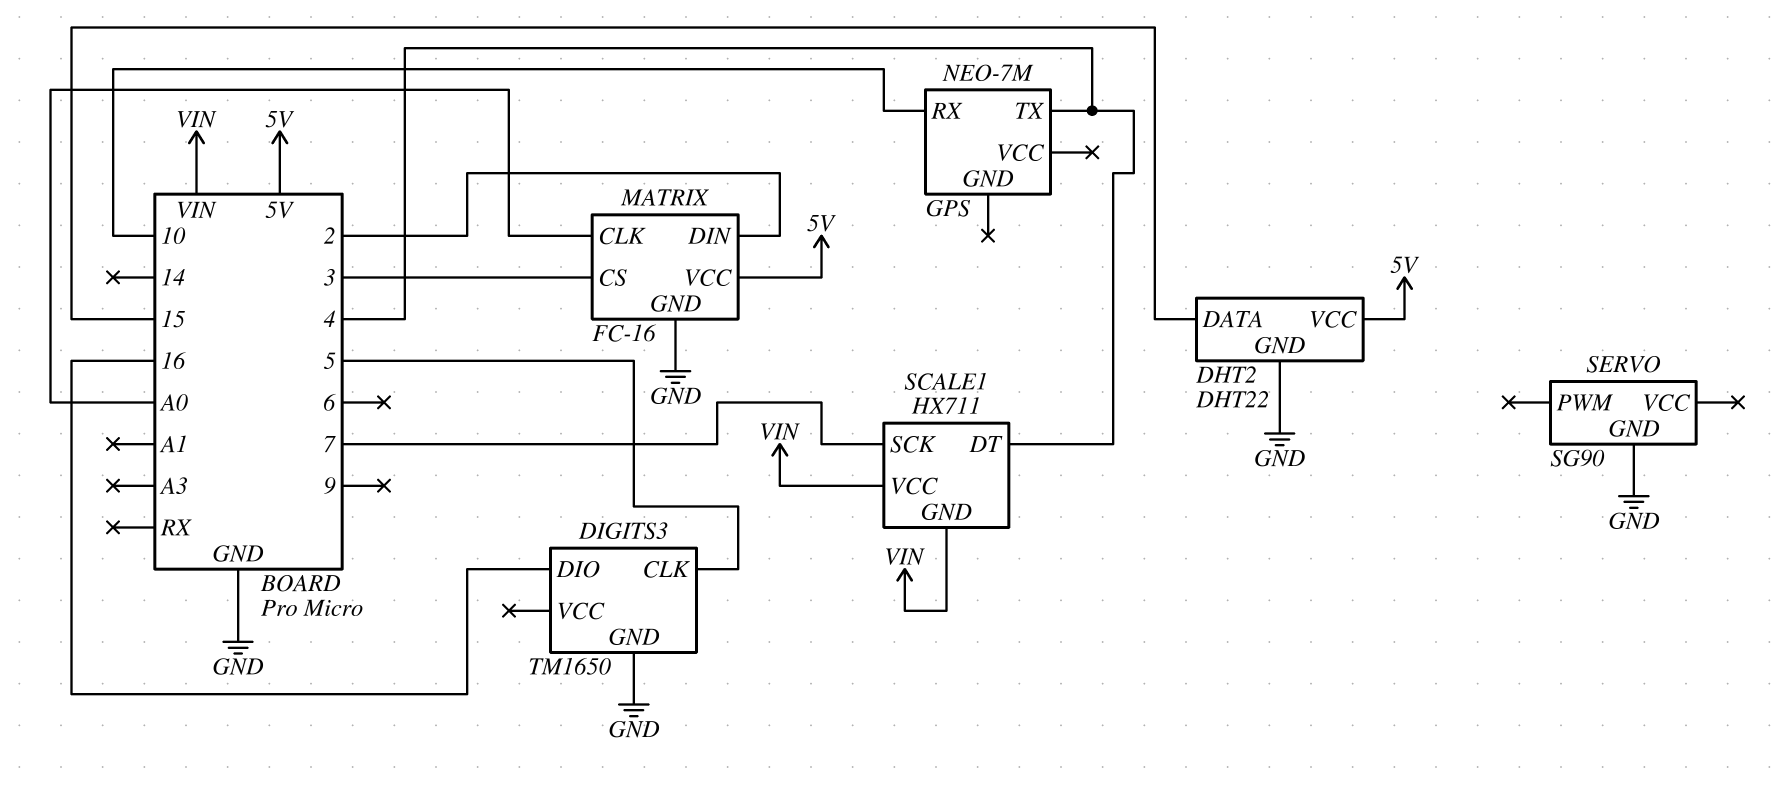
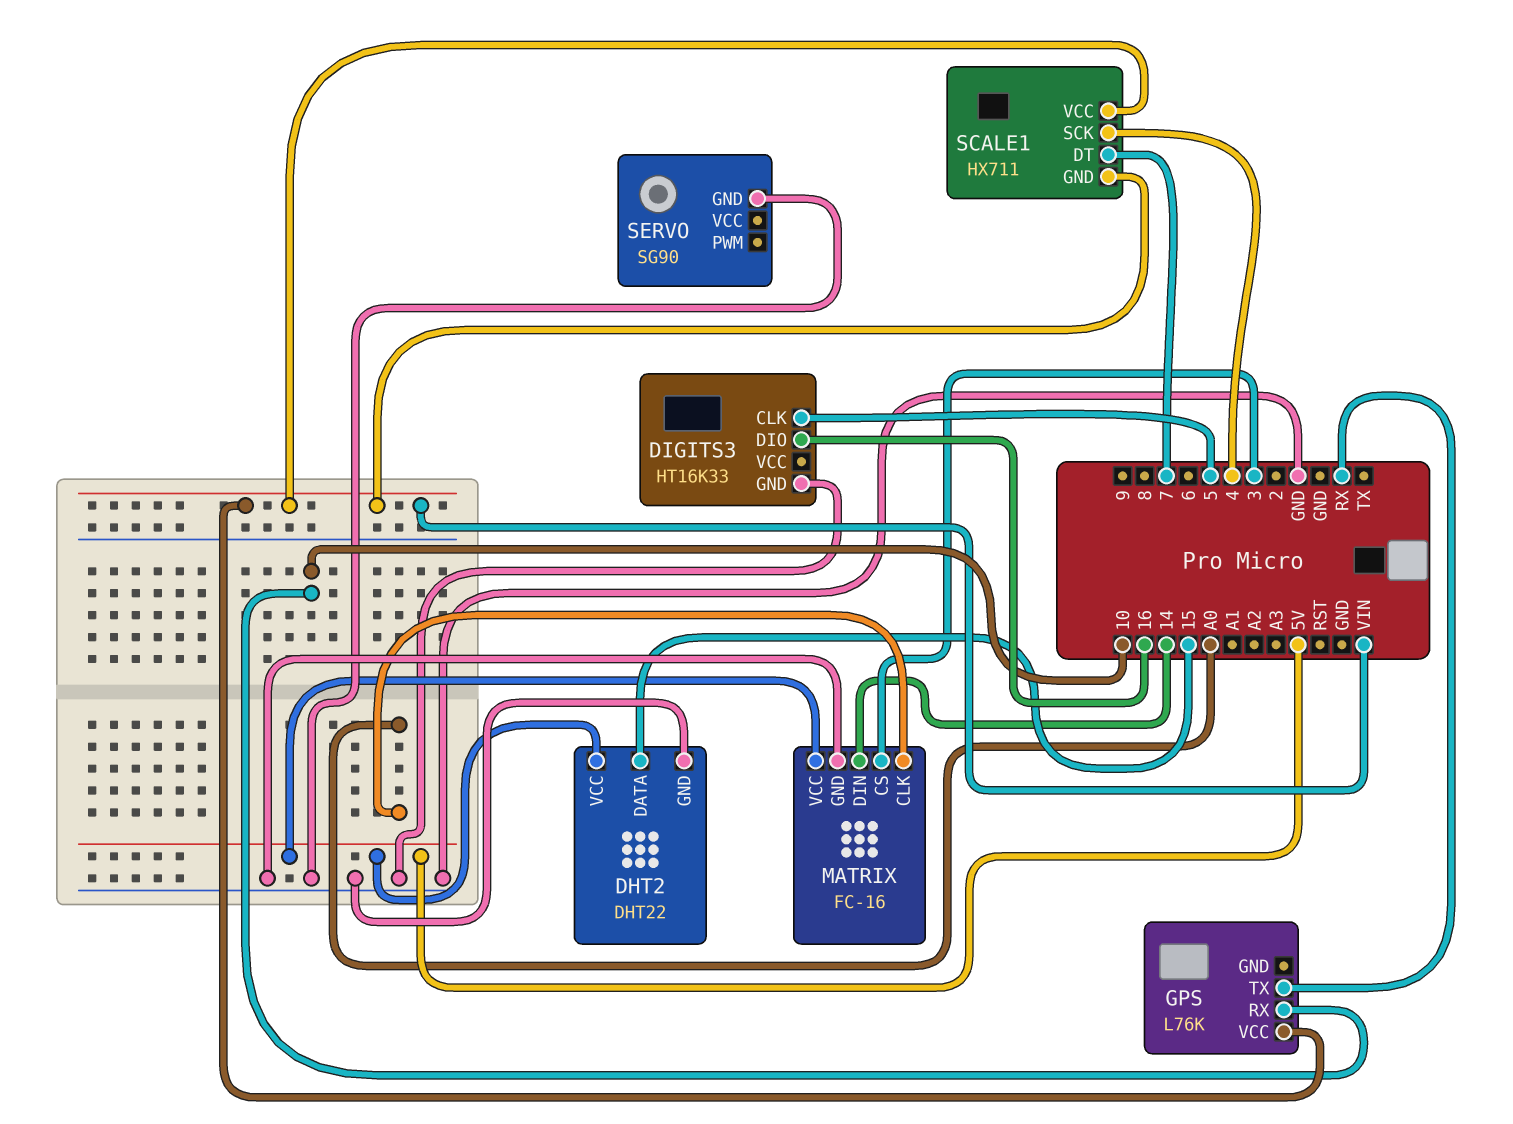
DIGITS3: TM1650 -> HT16K33
GPS: NEO-7M -> L76K
GPS pin TX: 4 -> RX
GPS pin VCC: none -> VIN
MATRIX pin DIN: 2 -> 14
SCALE1 pin DT: 4 -> 7
SCALE1 pin SCK: 7 -> 4

